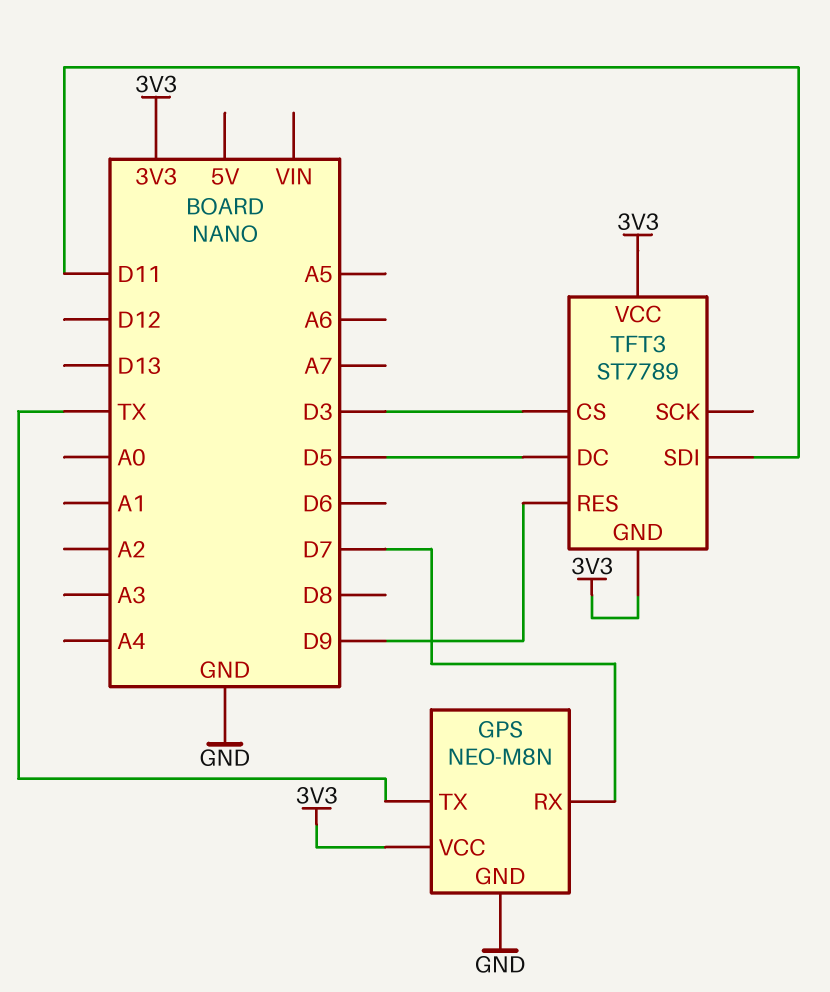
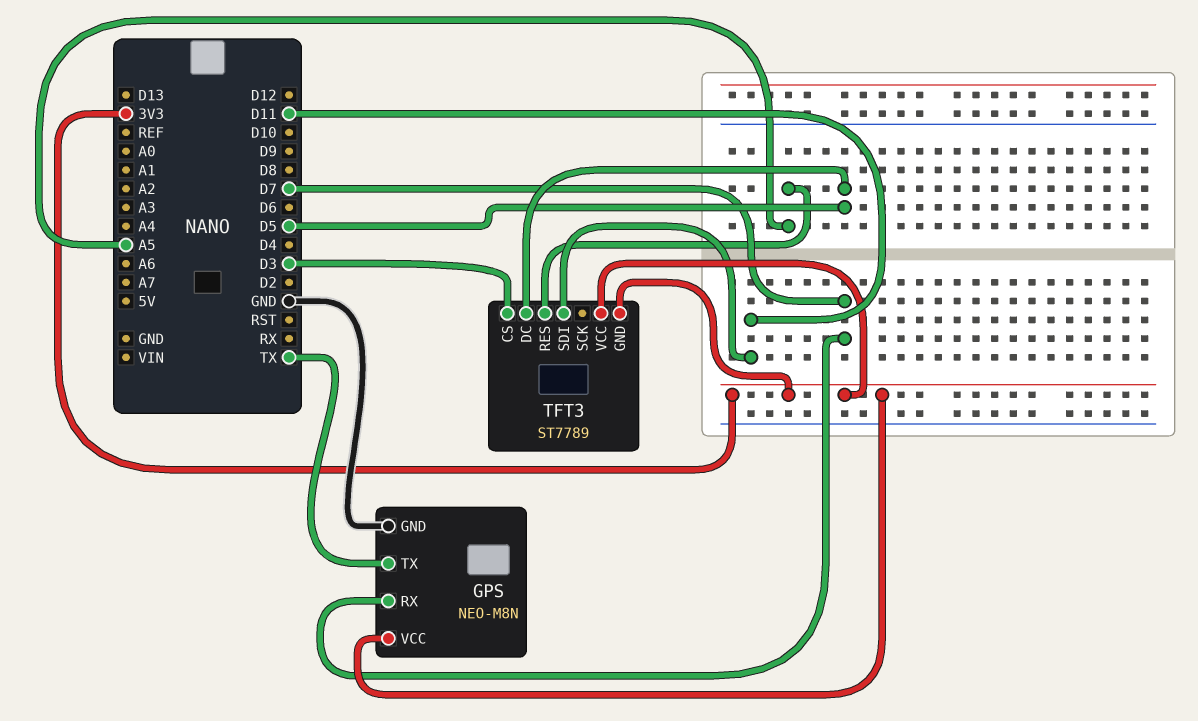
TFT3 pin RES: D9 -> A5

